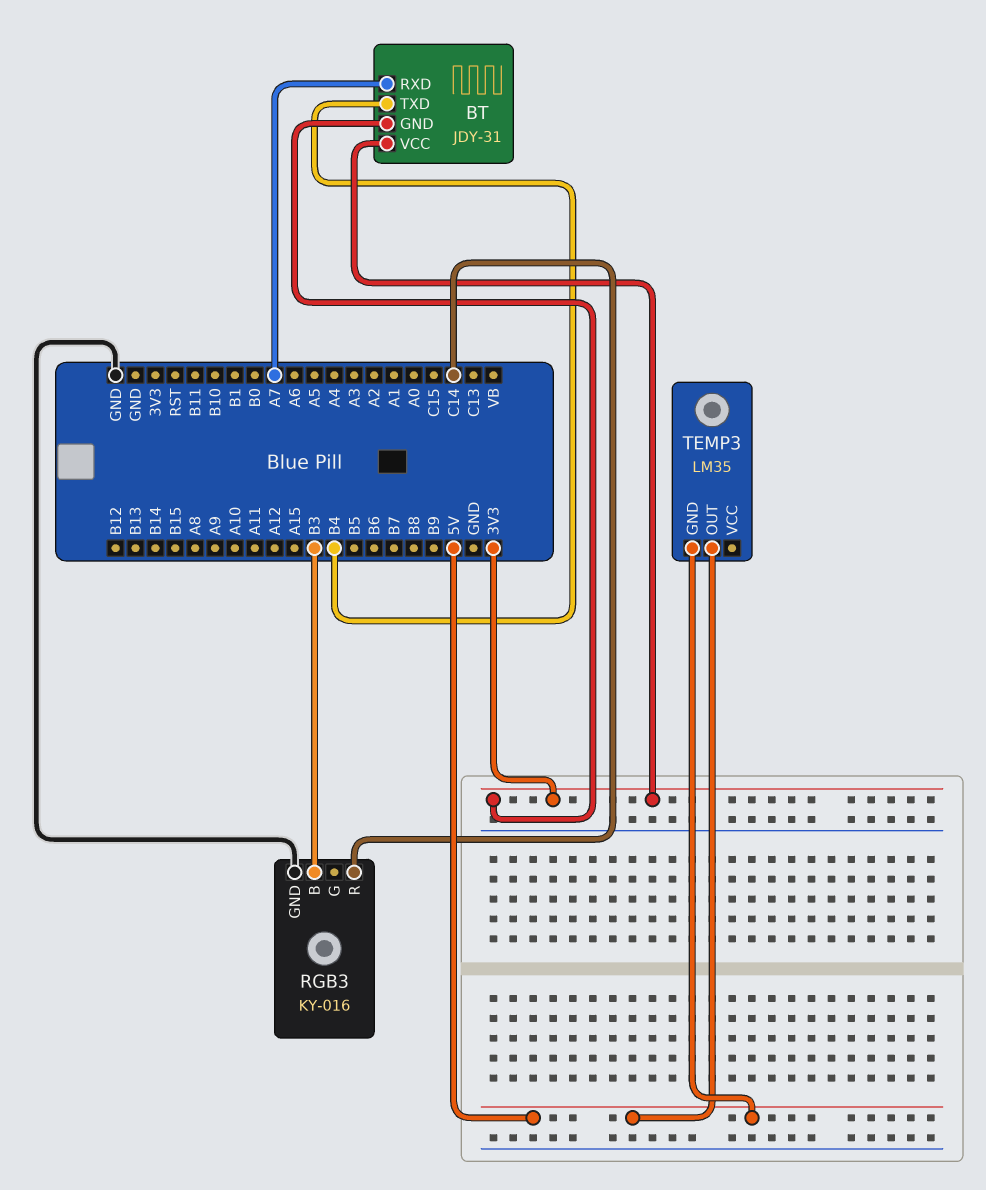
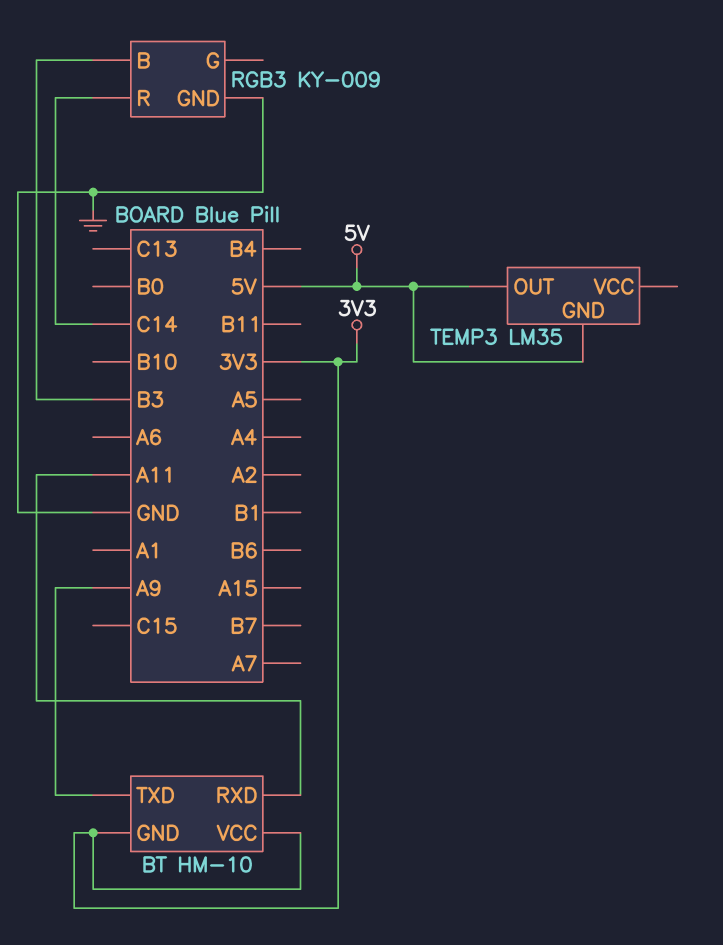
BT: JDY-31 -> HM-10
BT pin RXD: A7 -> A11
BT pin TXD: B4 -> A9
RGB3: KY-016 -> KY-009

